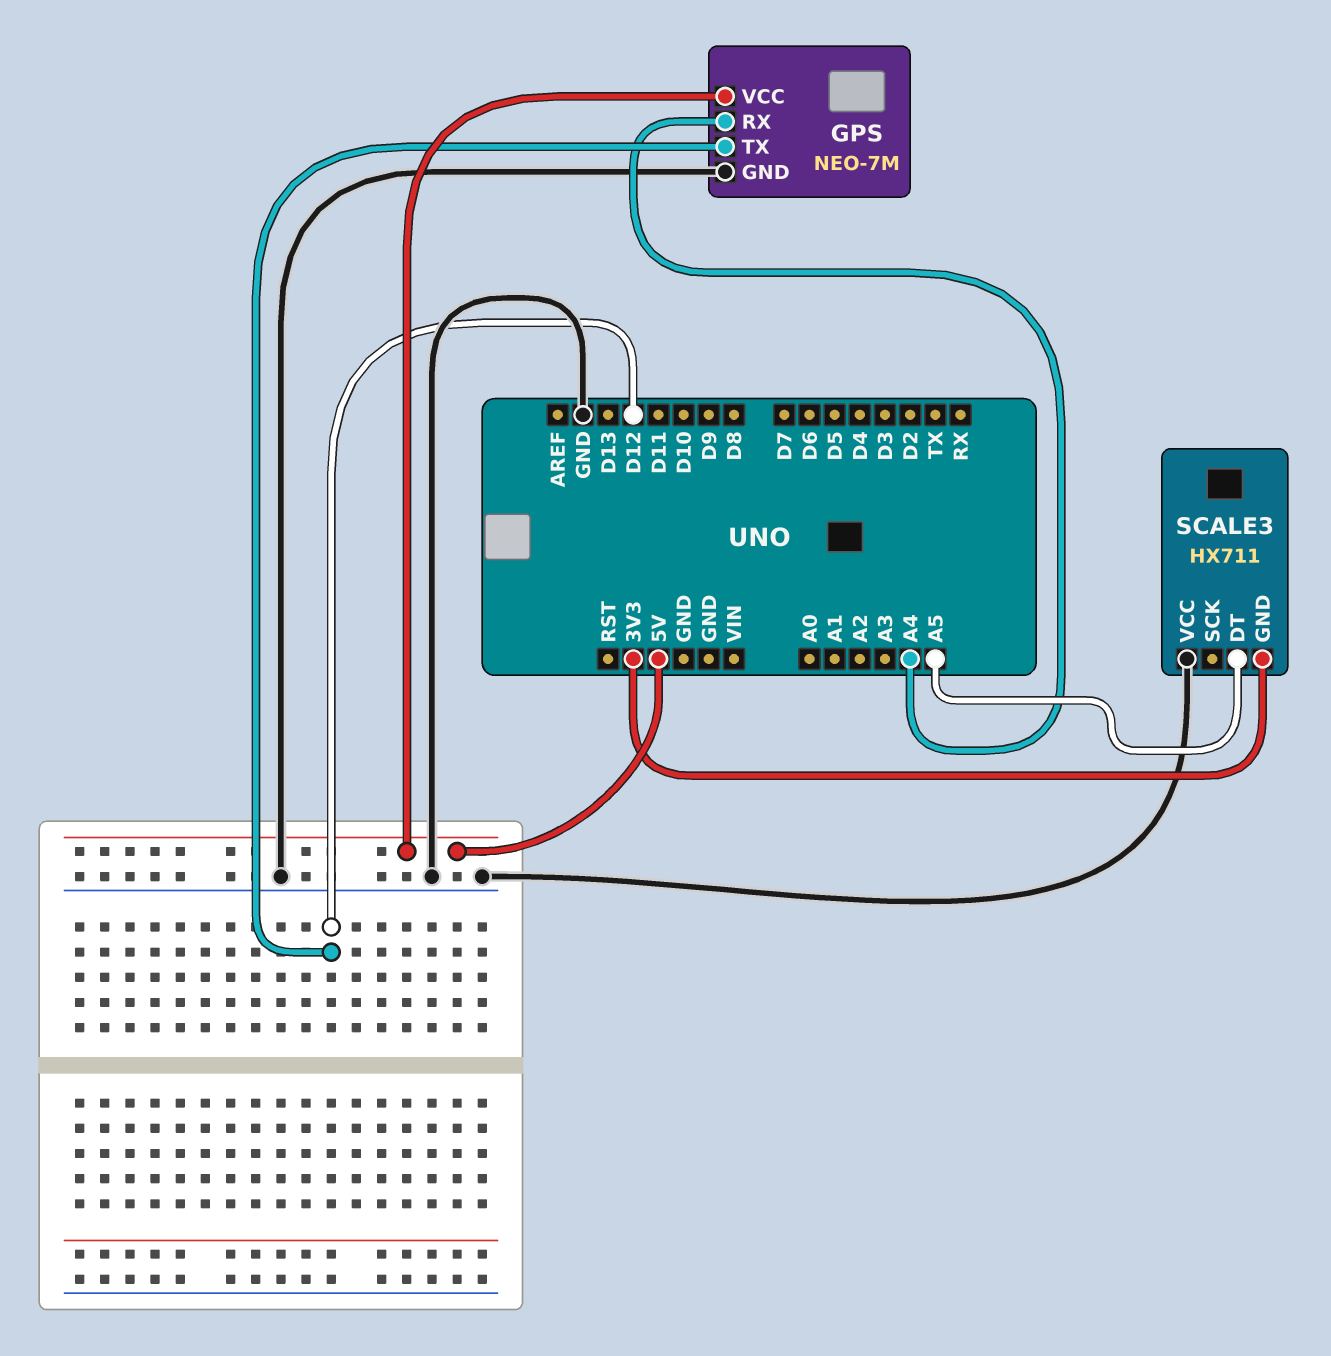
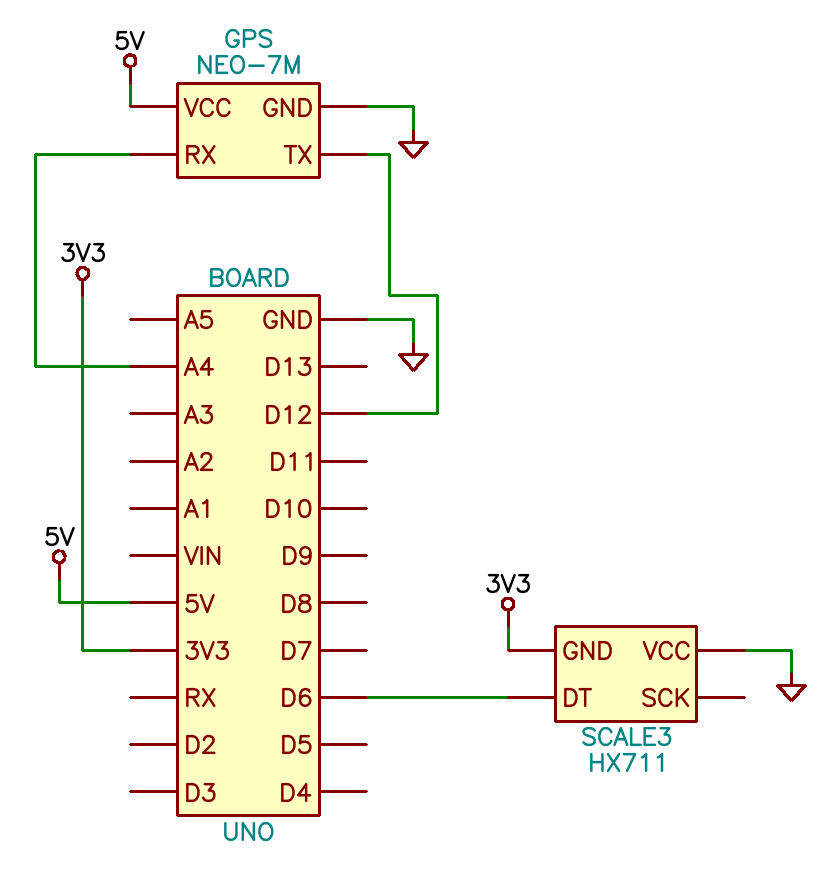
SCALE3 pin DT: A5 -> D6

